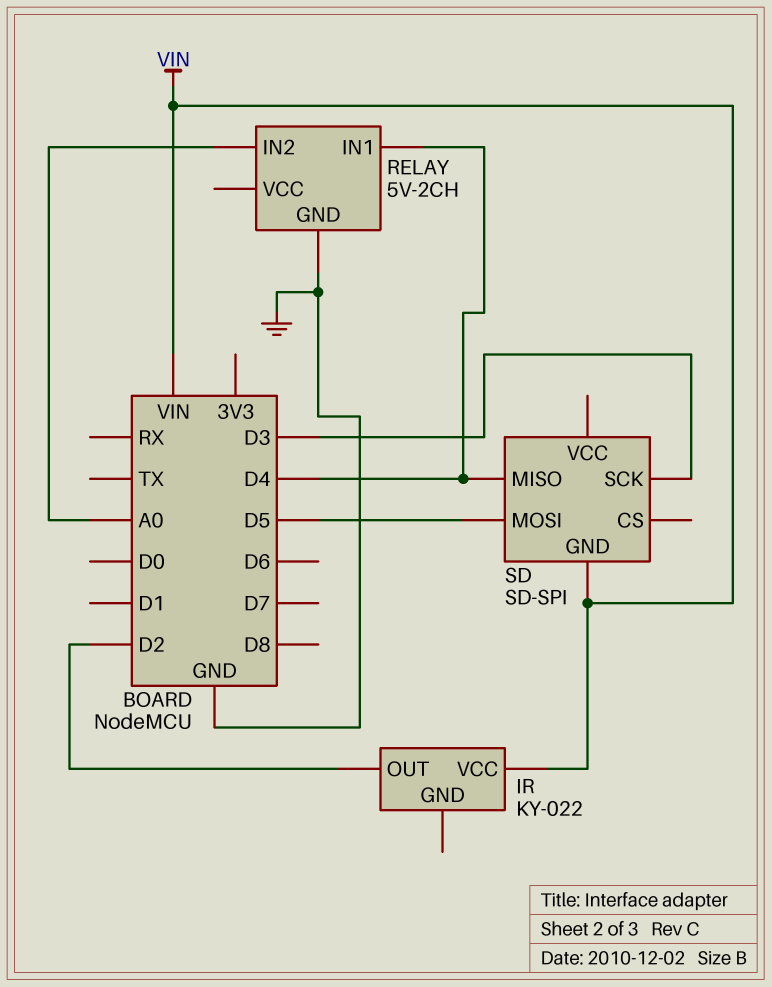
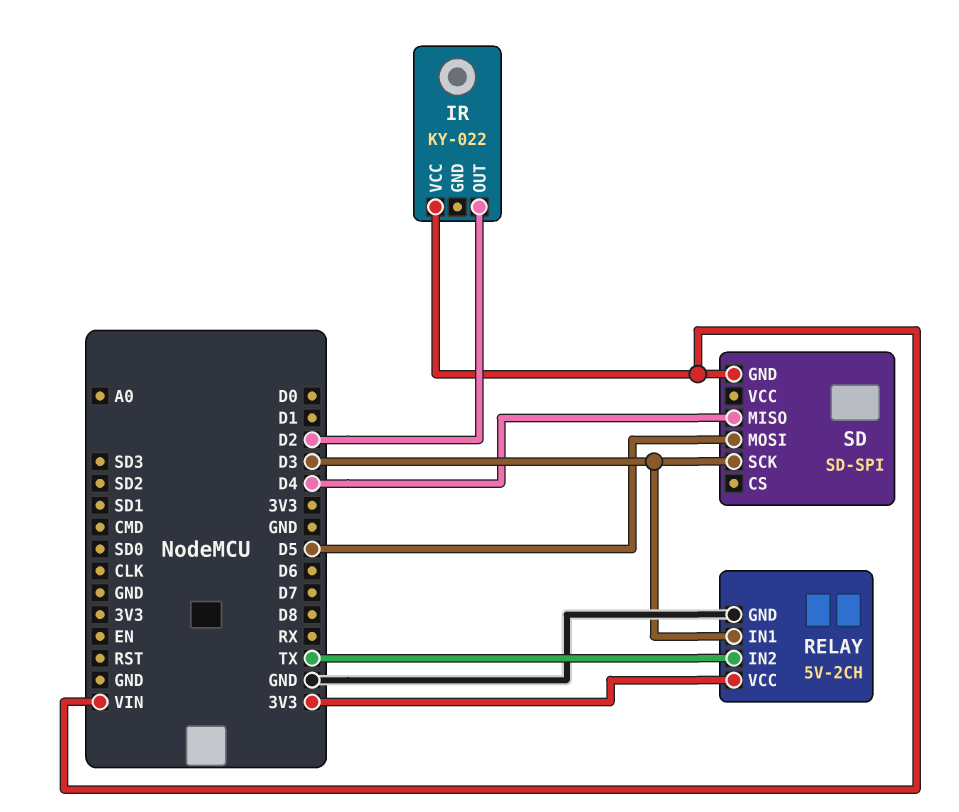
RELAY pin IN1: D4 -> D3
RELAY pin IN2: A0 -> TX
RELAY pin VCC: none -> 3V3

